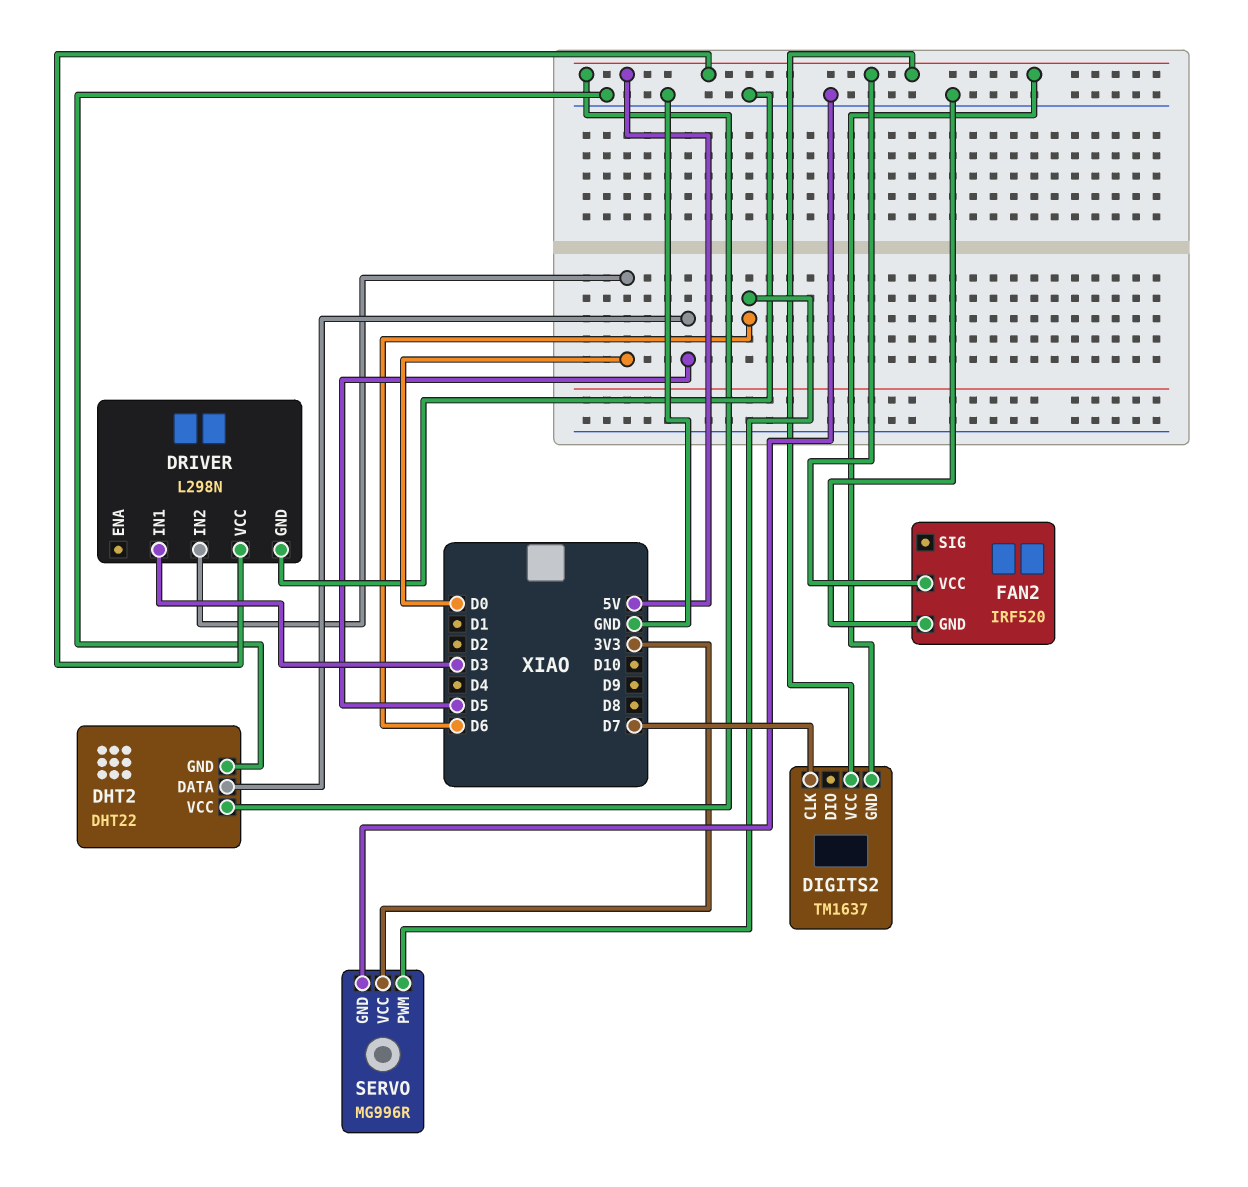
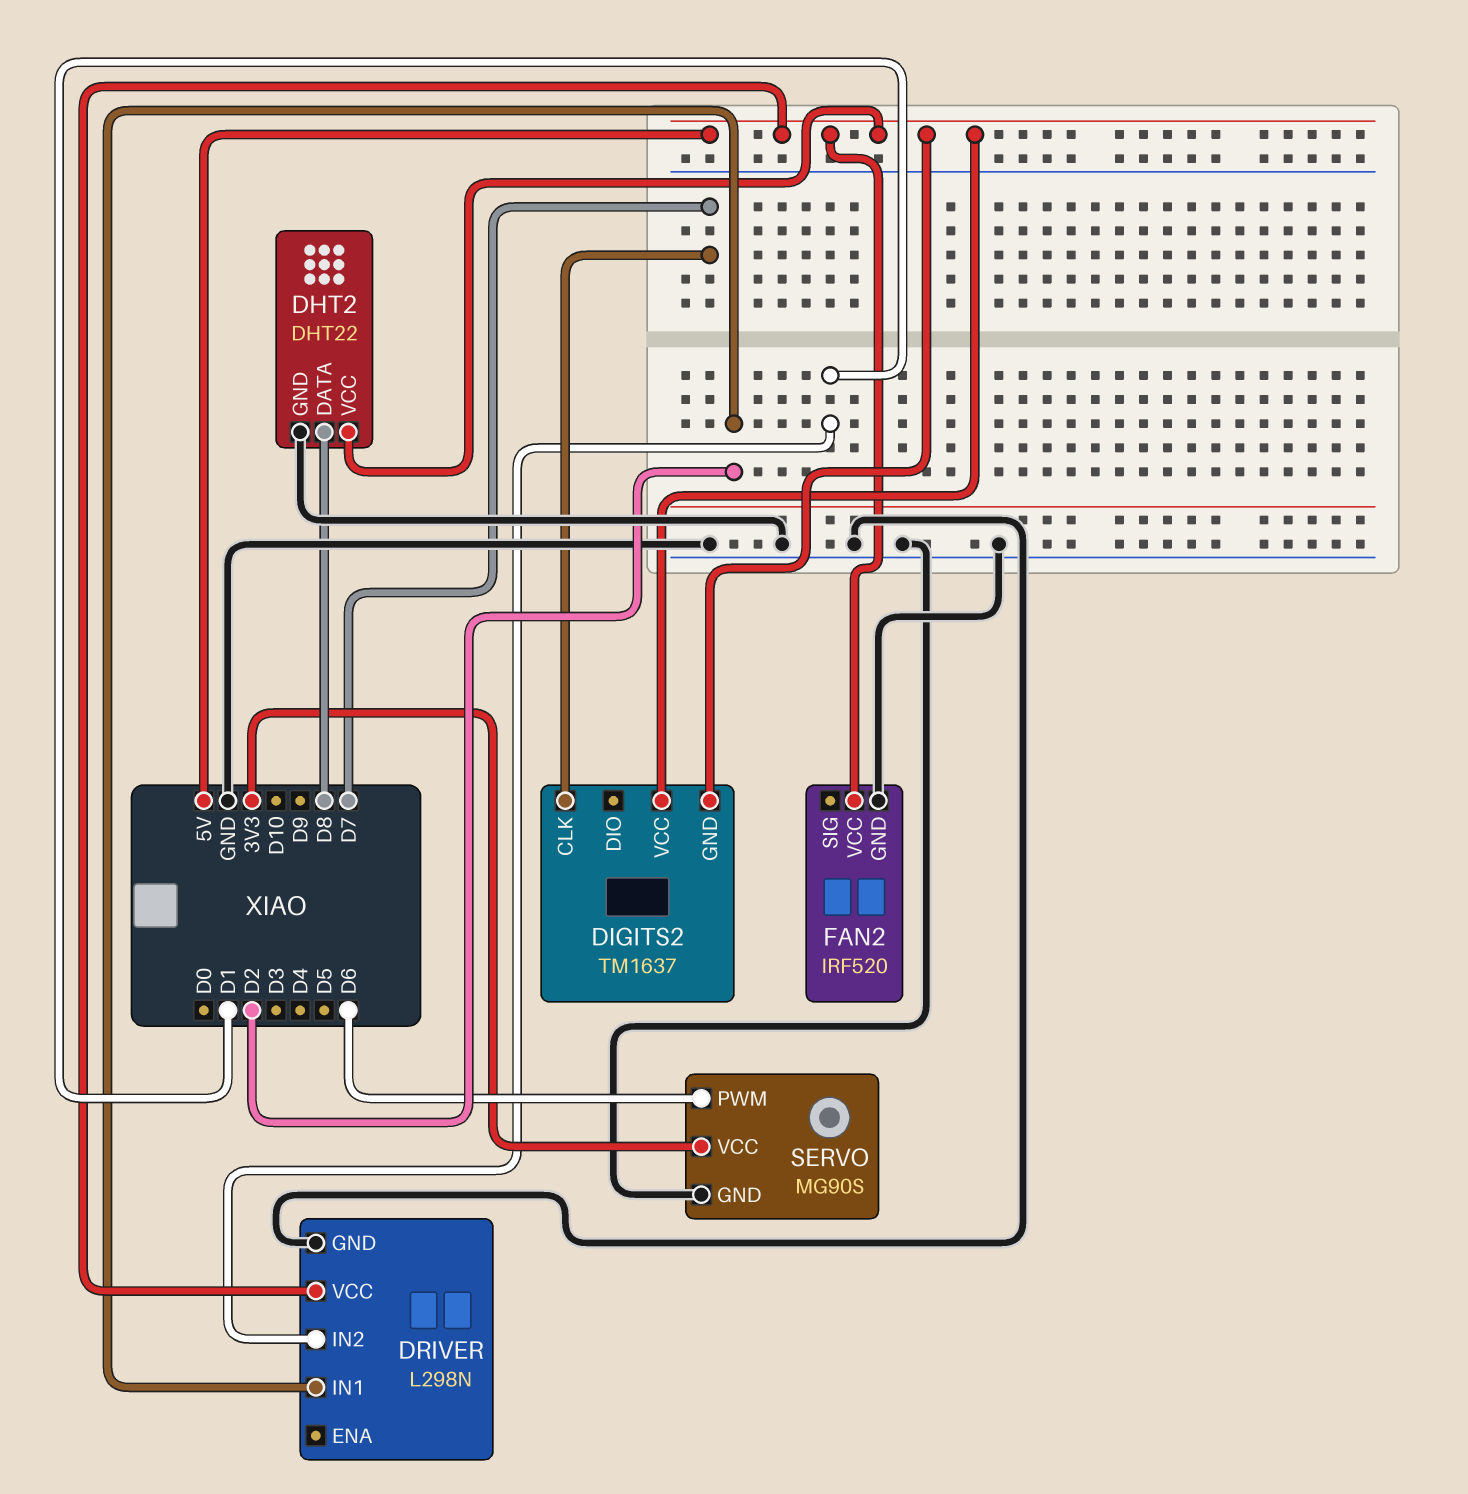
DHT2 pin DATA: D5 -> D8
DRIVER pin IN1: D3 -> D2
DRIVER pin IN2: D0 -> D1
SERVO: MG996R -> MG90S

